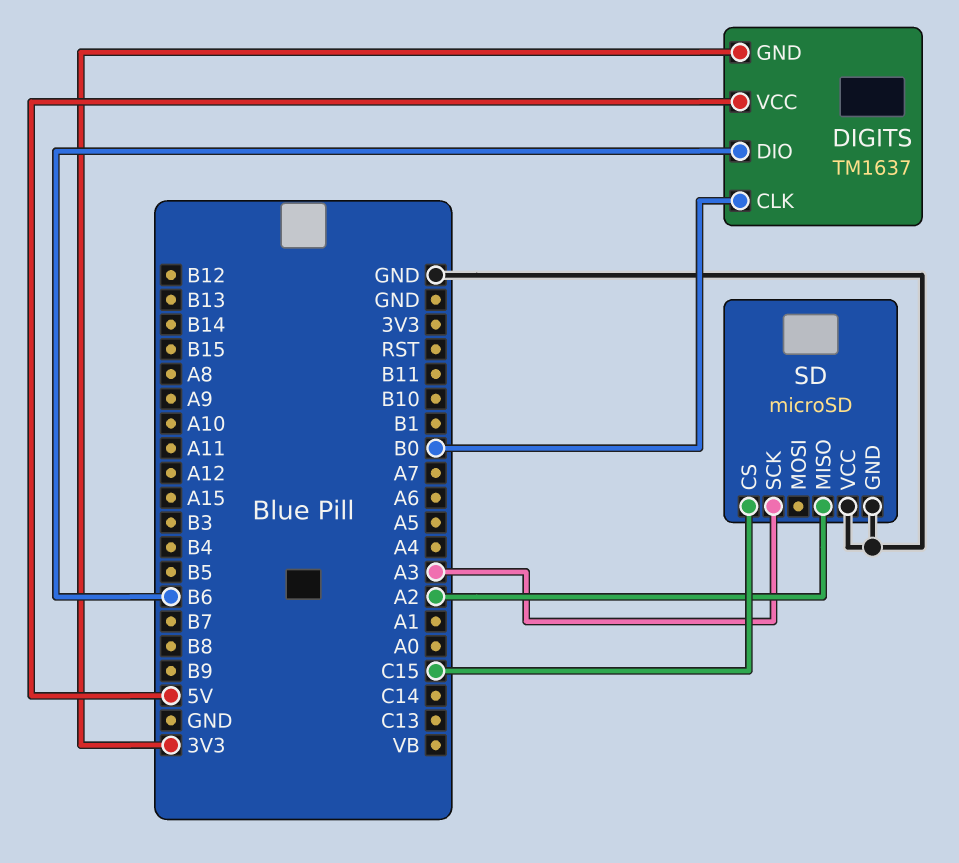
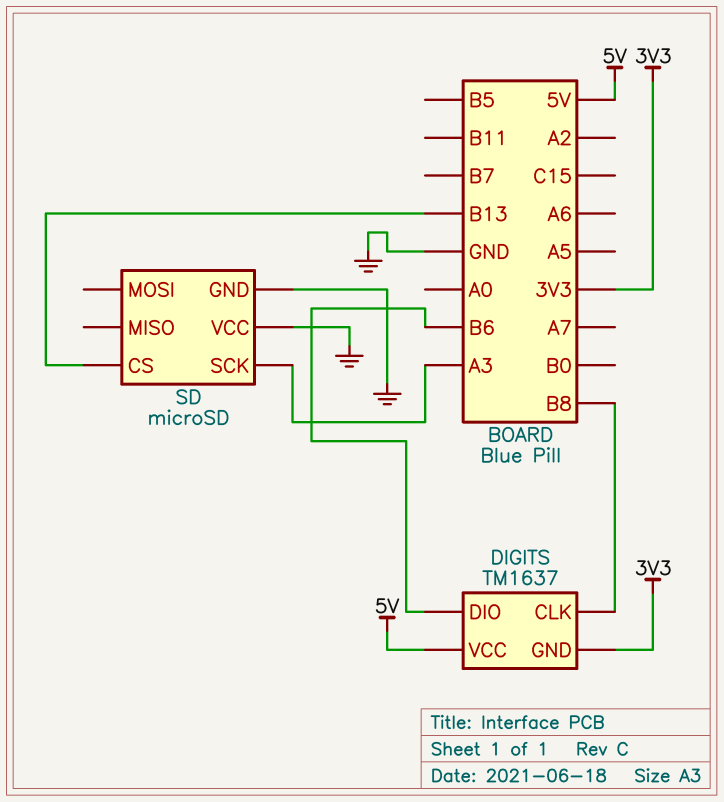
DIGITS pin CLK: B0 -> B8
SD pin CS: C15 -> B13
SD pin MISO: A2 -> none

